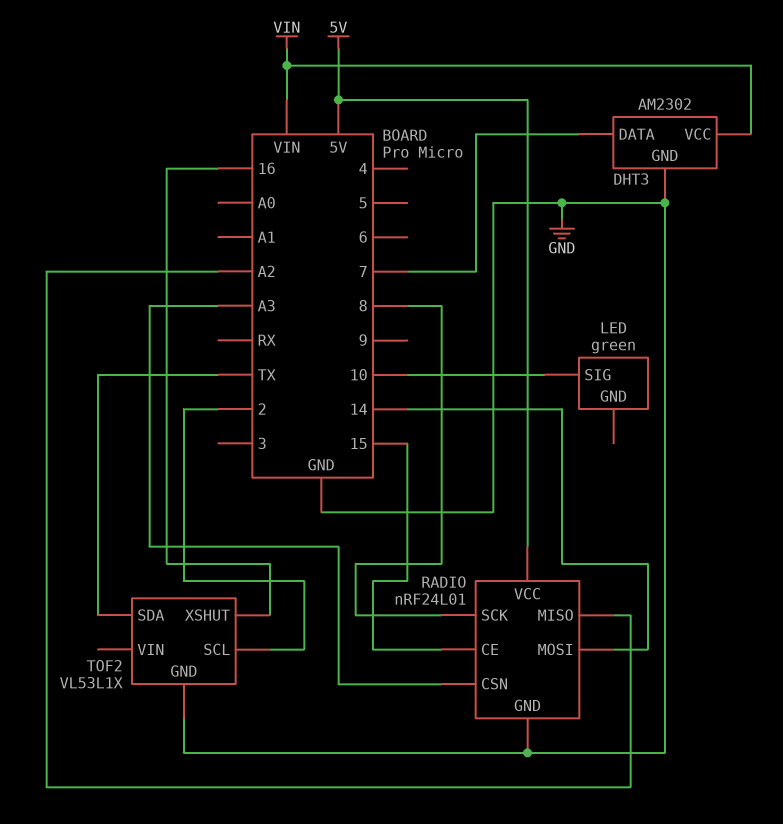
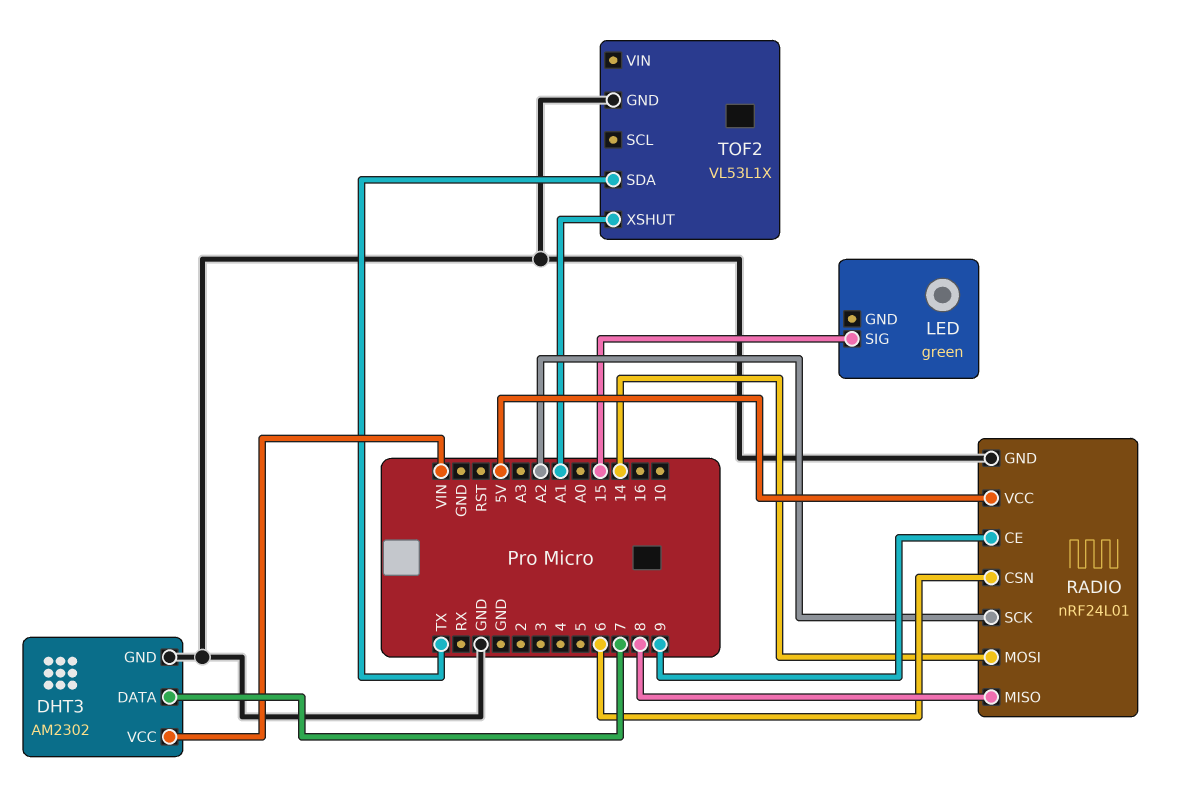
LED pin SIG: 10 -> 15
RADIO pin CE: 15 -> 9
RADIO pin CSN: A3 -> 6
RADIO pin MISO: A2 -> 8
RADIO pin SCK: 8 -> A2
TOF2 pin SCL: 2 -> none
TOF2 pin XSHUT: 16 -> A1

